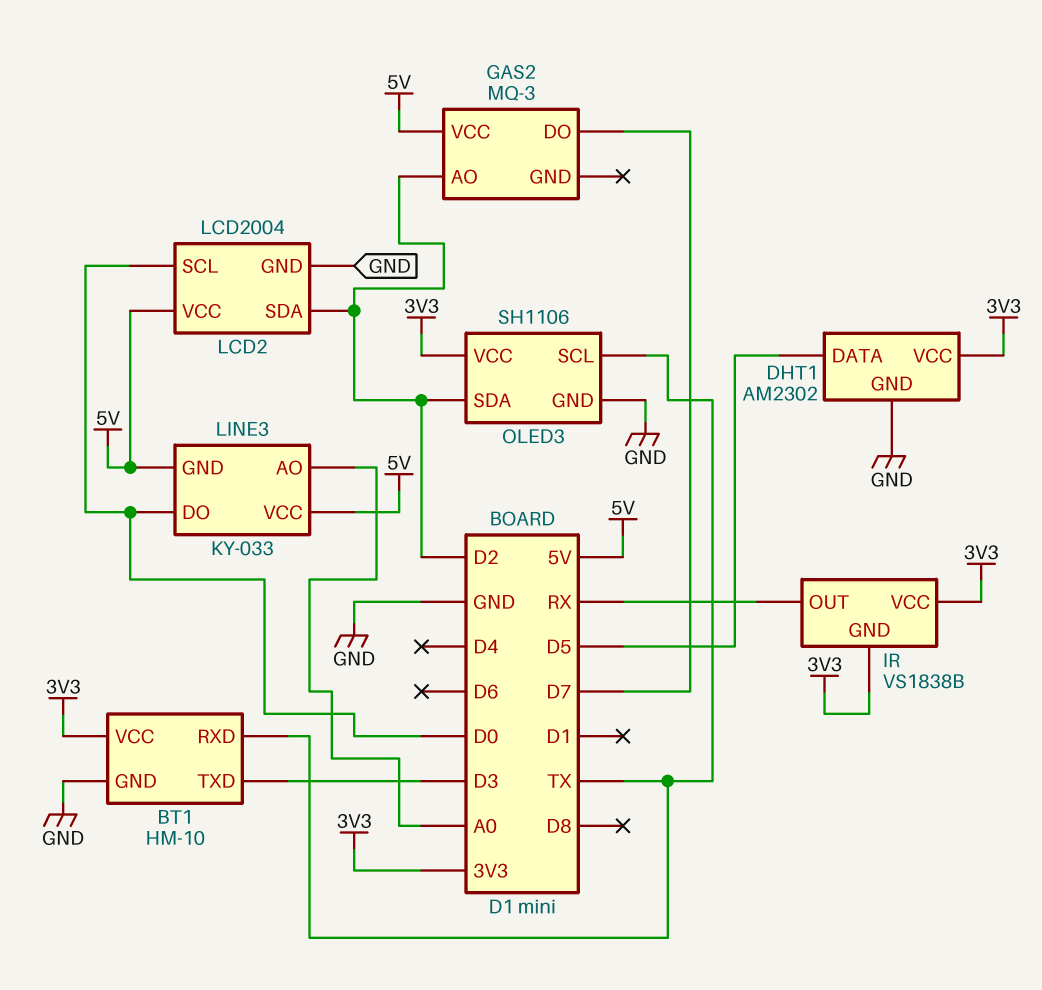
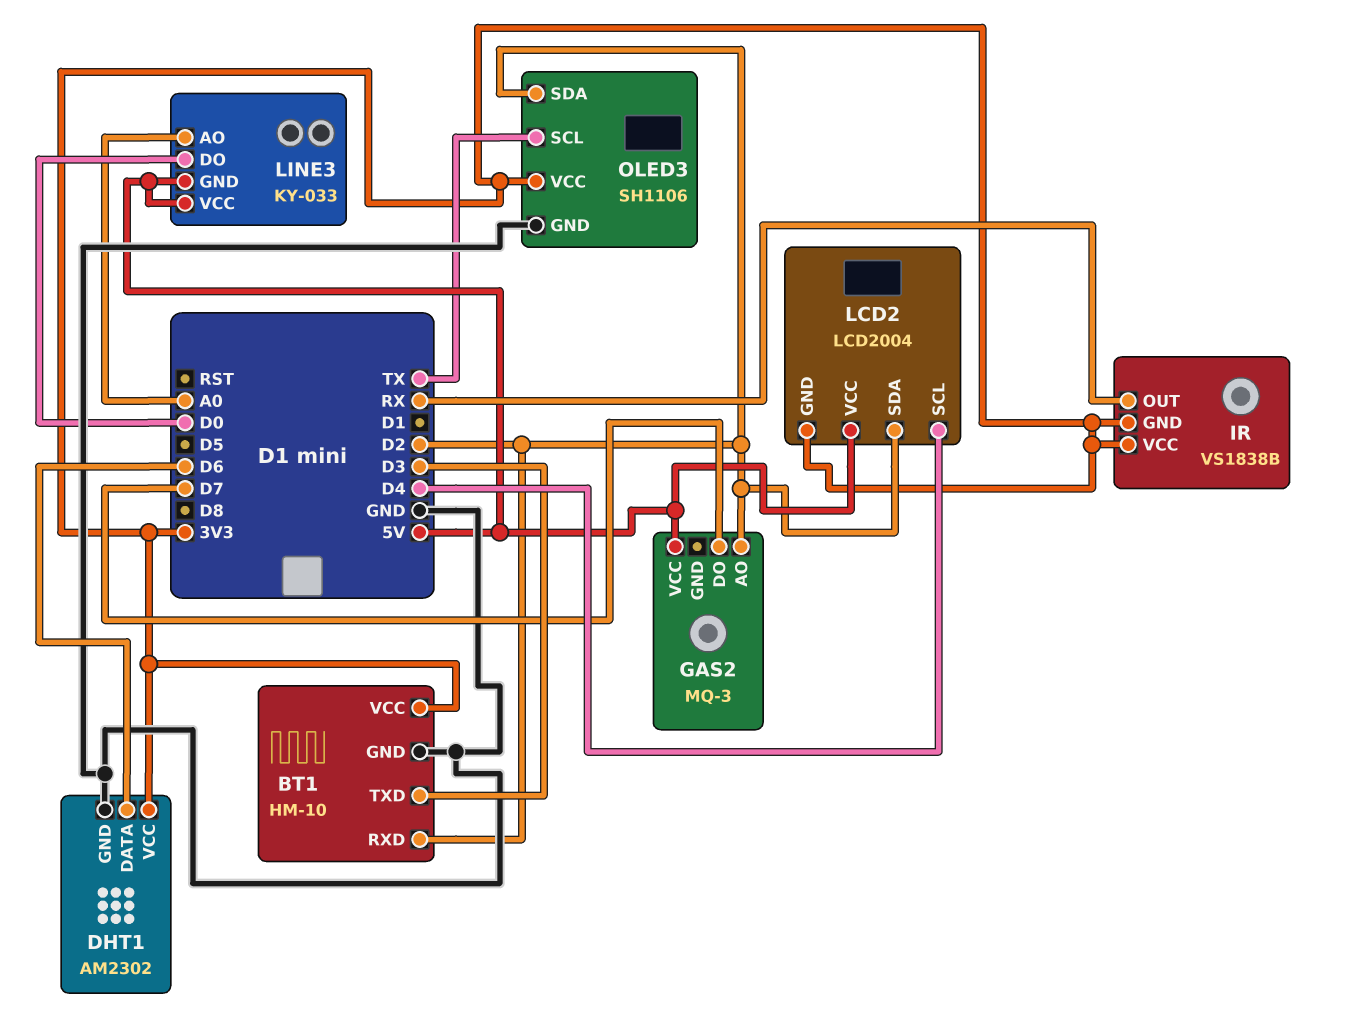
BT1 pin RXD: TX -> D2
DHT1 pin DATA: D5 -> D6
LCD2 pin GND: GND -> 3V3
LCD2 pin SCL: D0 -> D4

